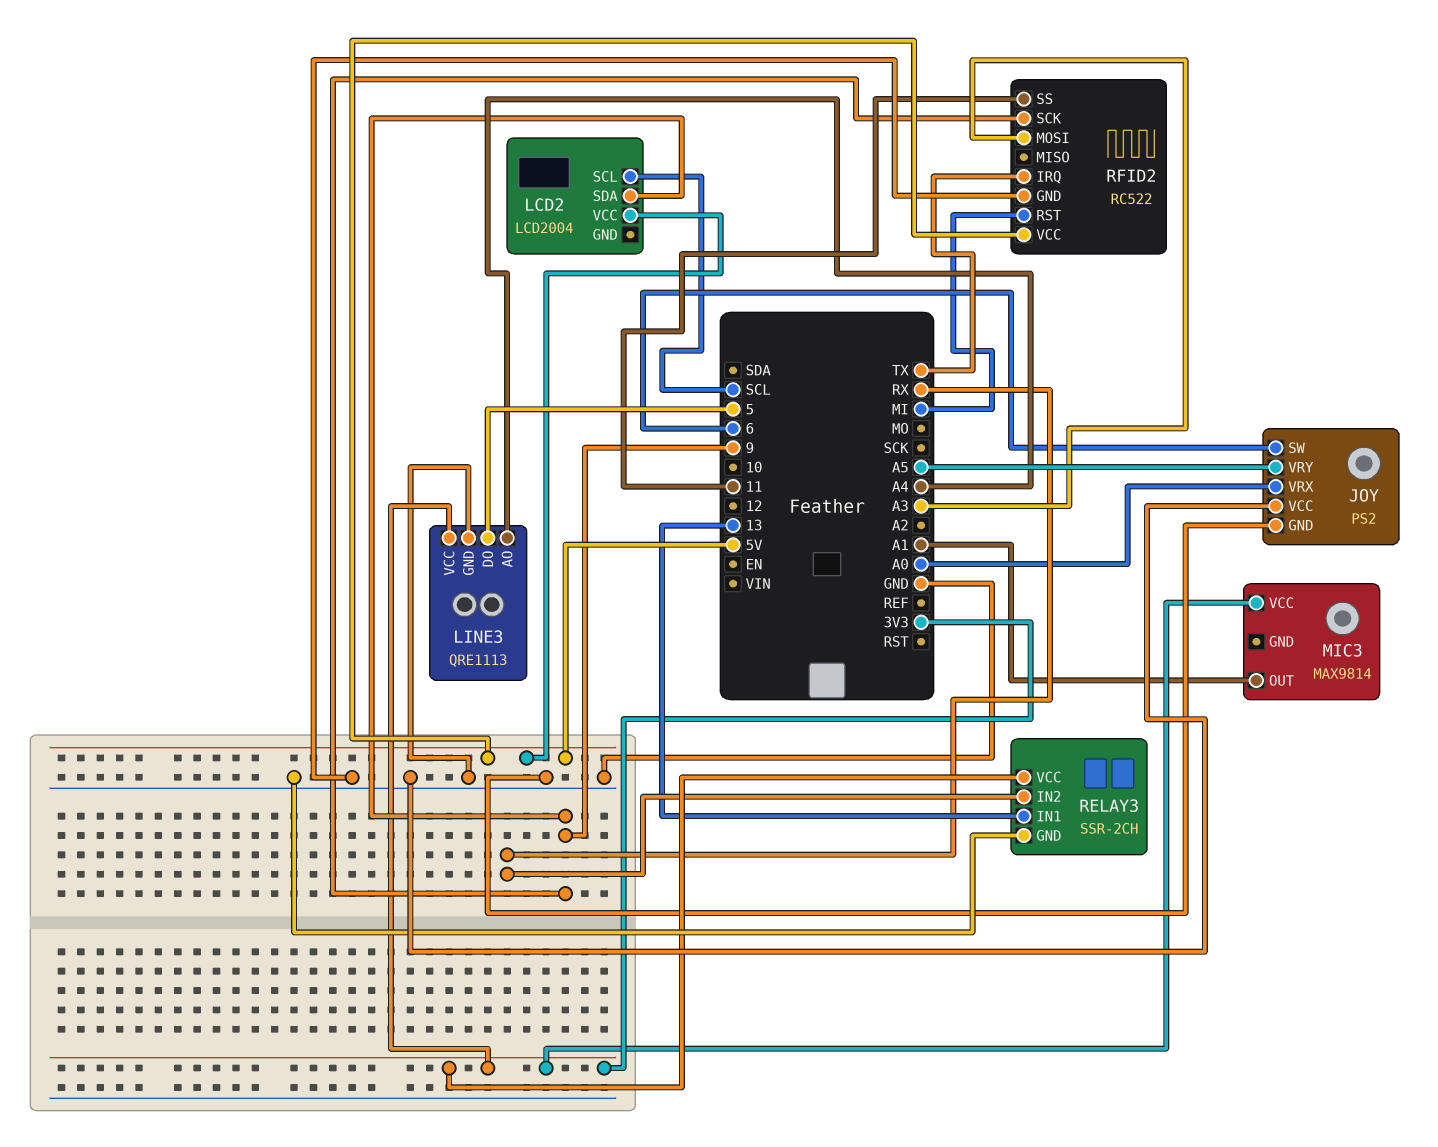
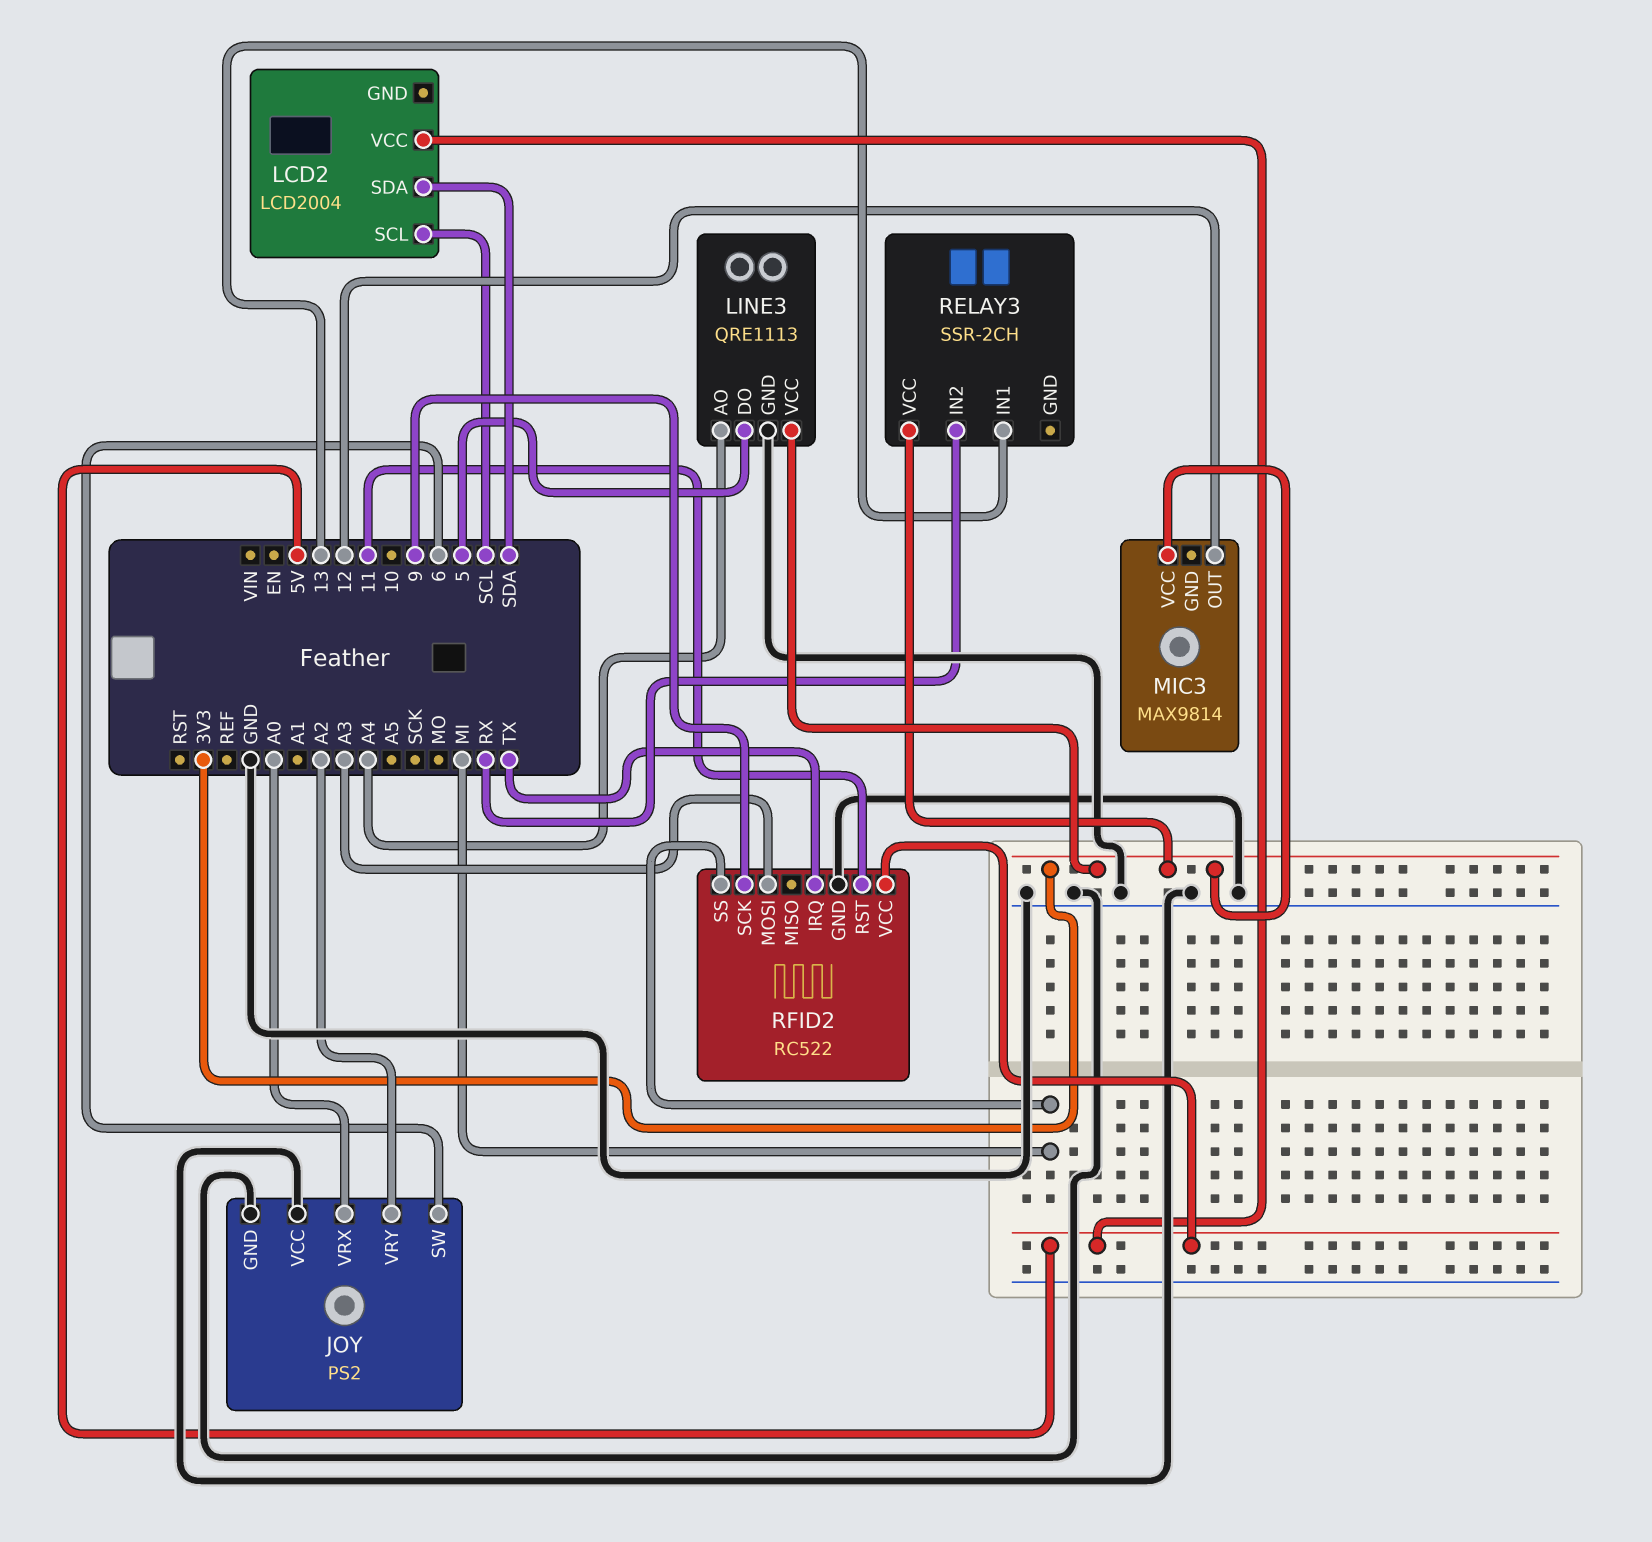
JOY pin VRY: A5 -> A2
LCD2 pin SDA: 9 -> SDA
MIC3 pin OUT: A1 -> 12
RELAY3 pin GND: GND -> none
RFID2 pin RST: MI -> 11
RFID2 pin SS: 11 -> MI

